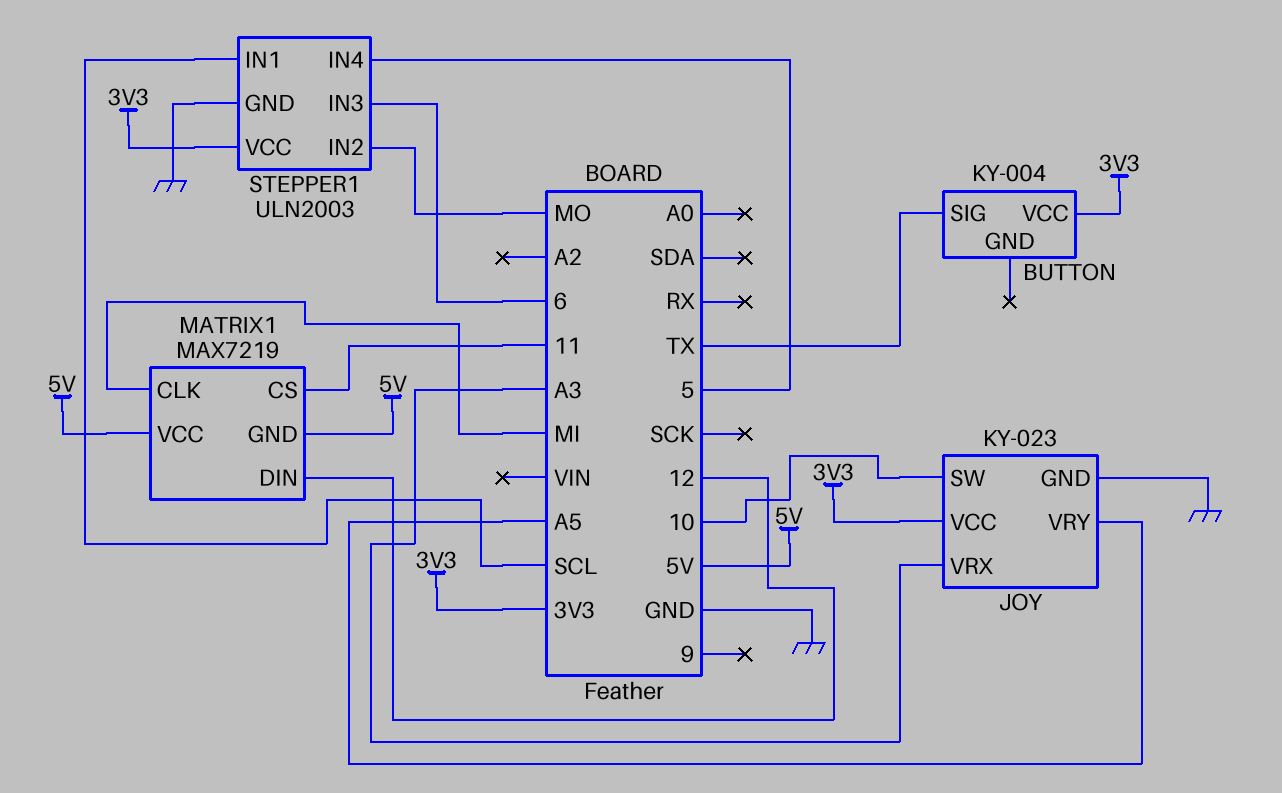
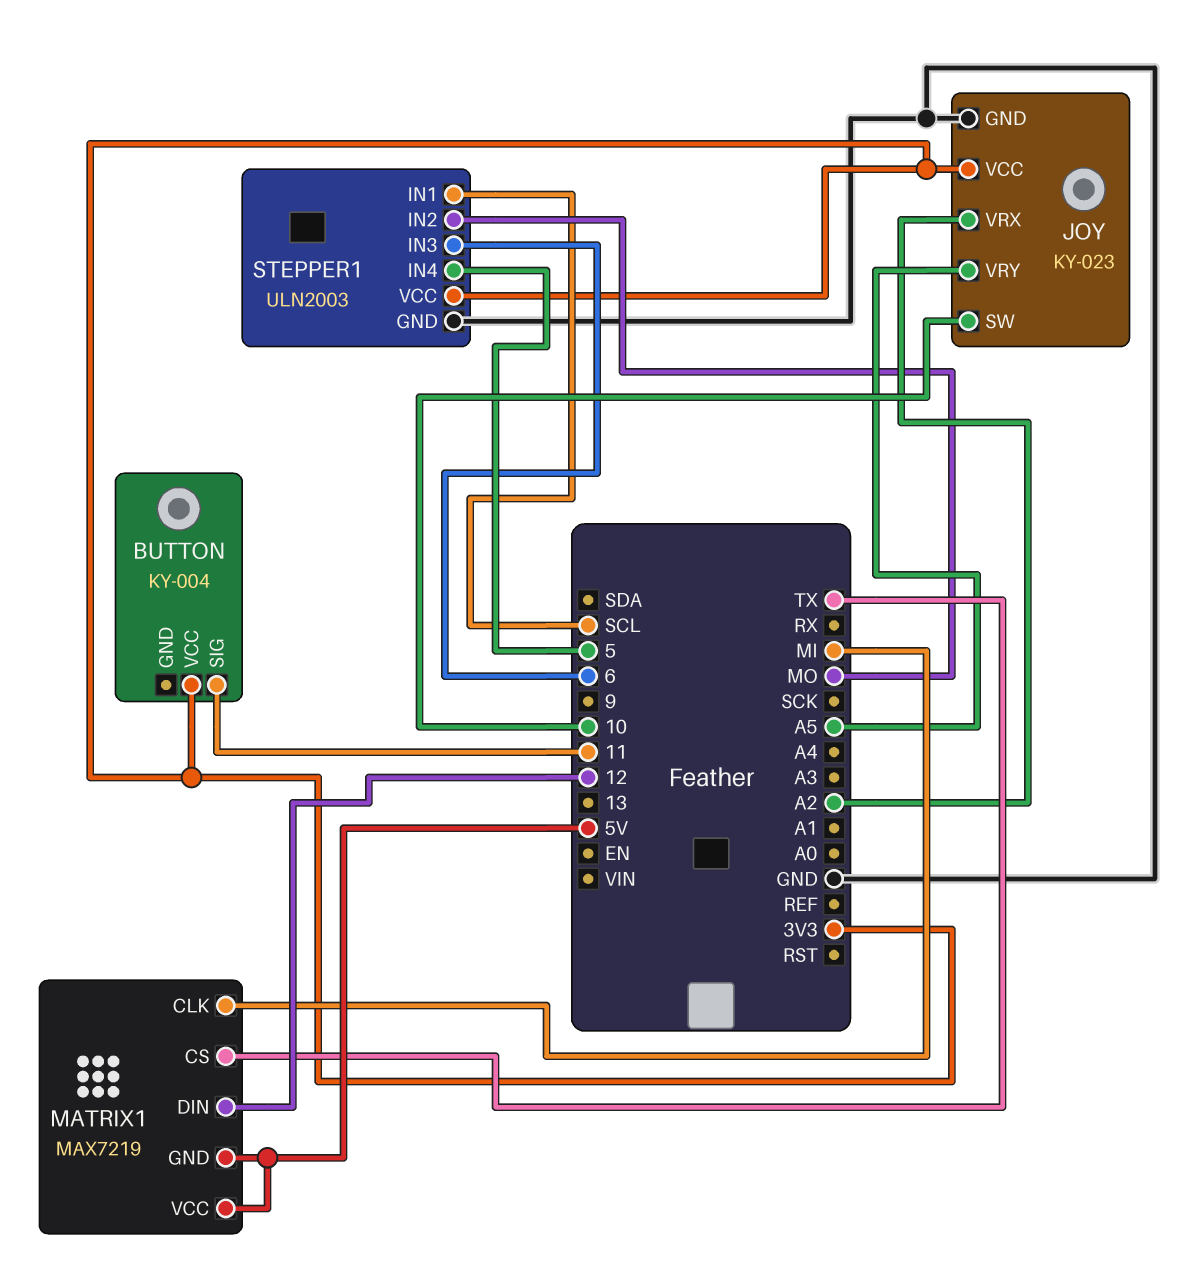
BUTTON pin SIG: TX -> 11
JOY pin VRX: A3 -> A2
MATRIX1 pin CS: 11 -> TX

